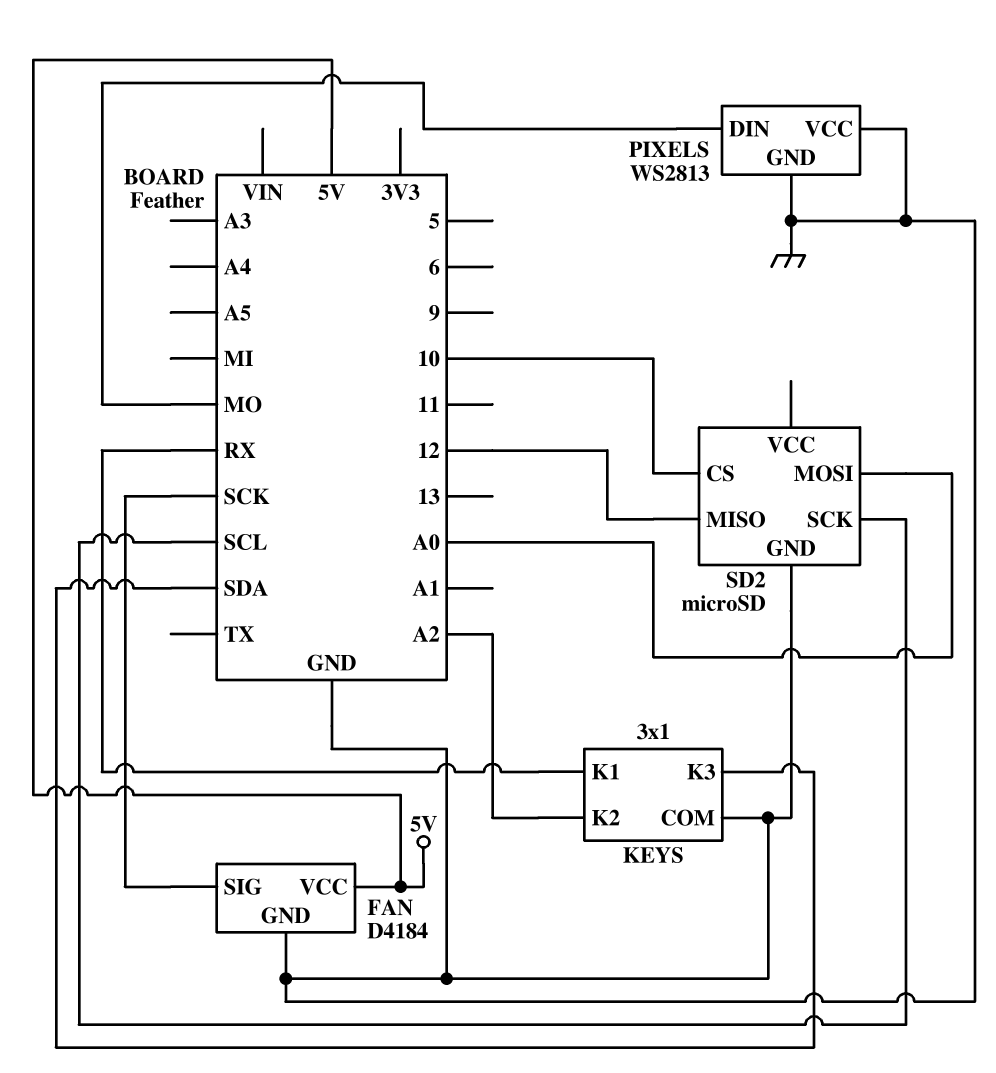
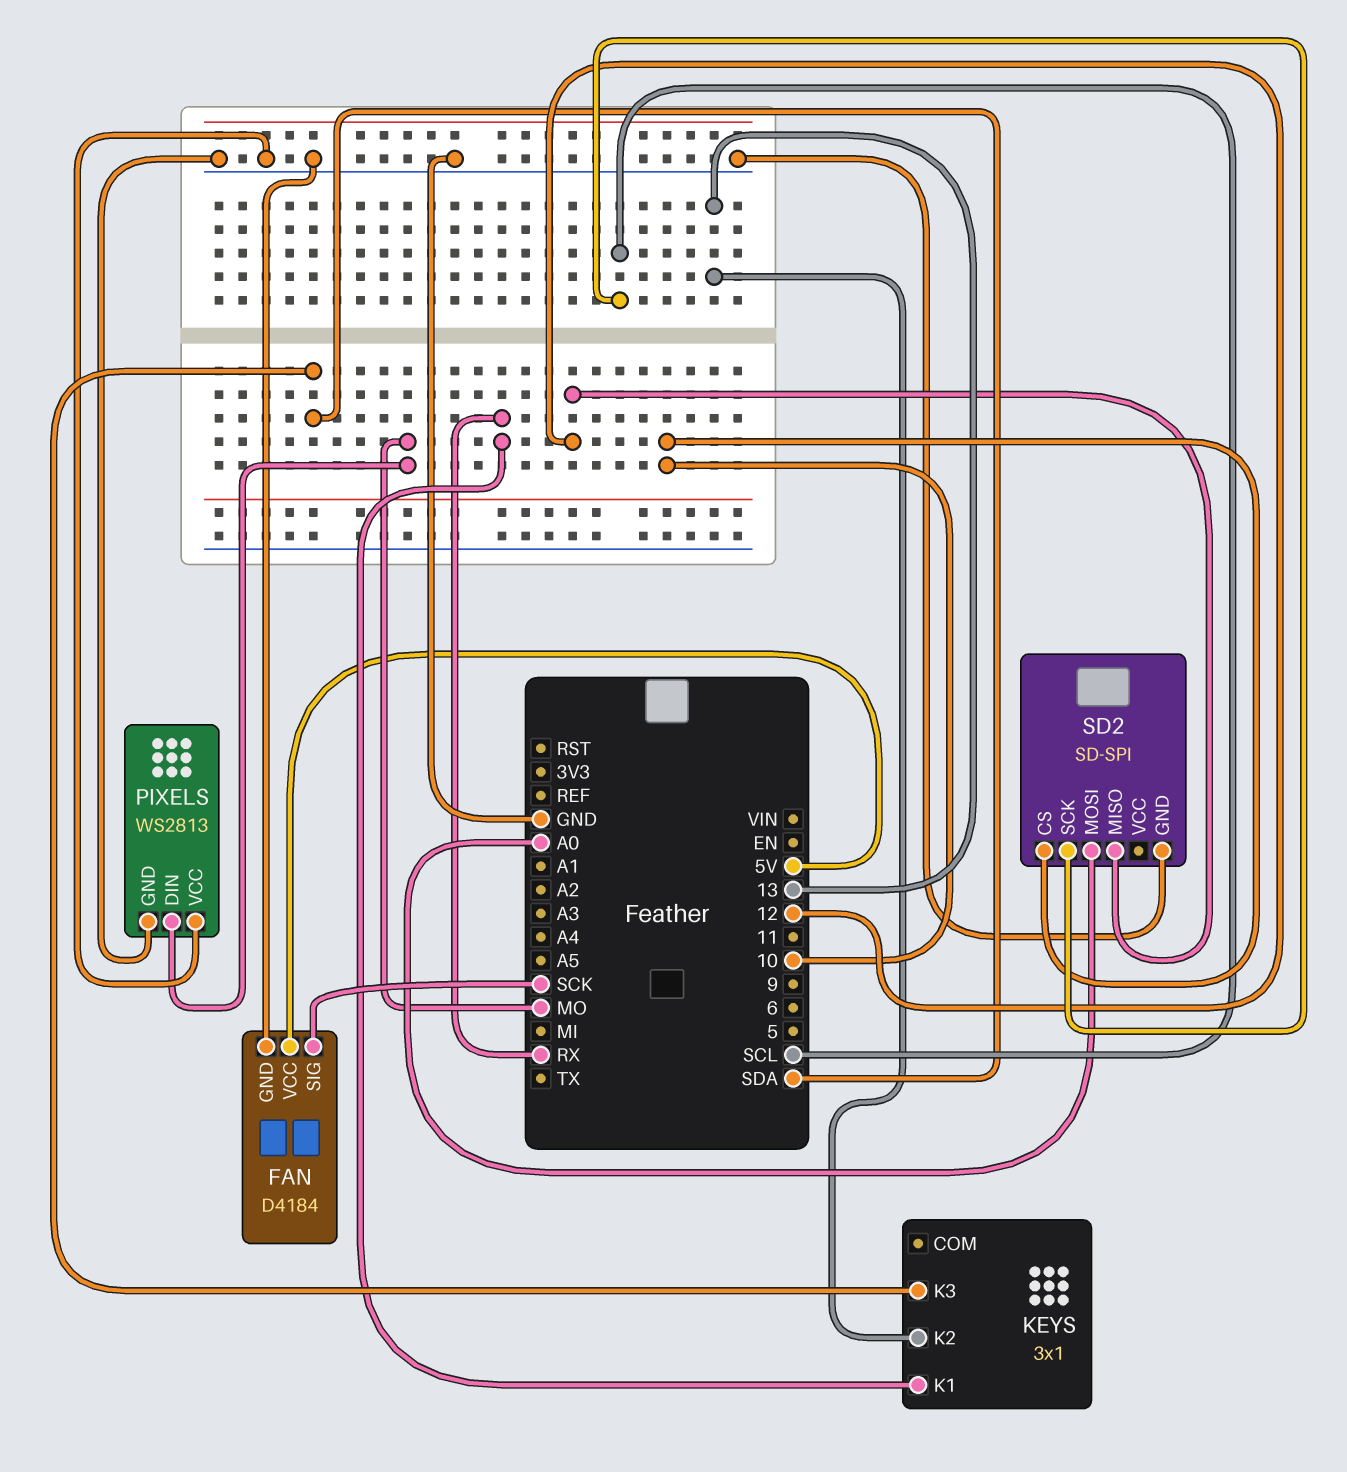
KEYS pin COM: GND -> none
KEYS pin K2: A2 -> 13
SD2: microSD -> SD-SPI

